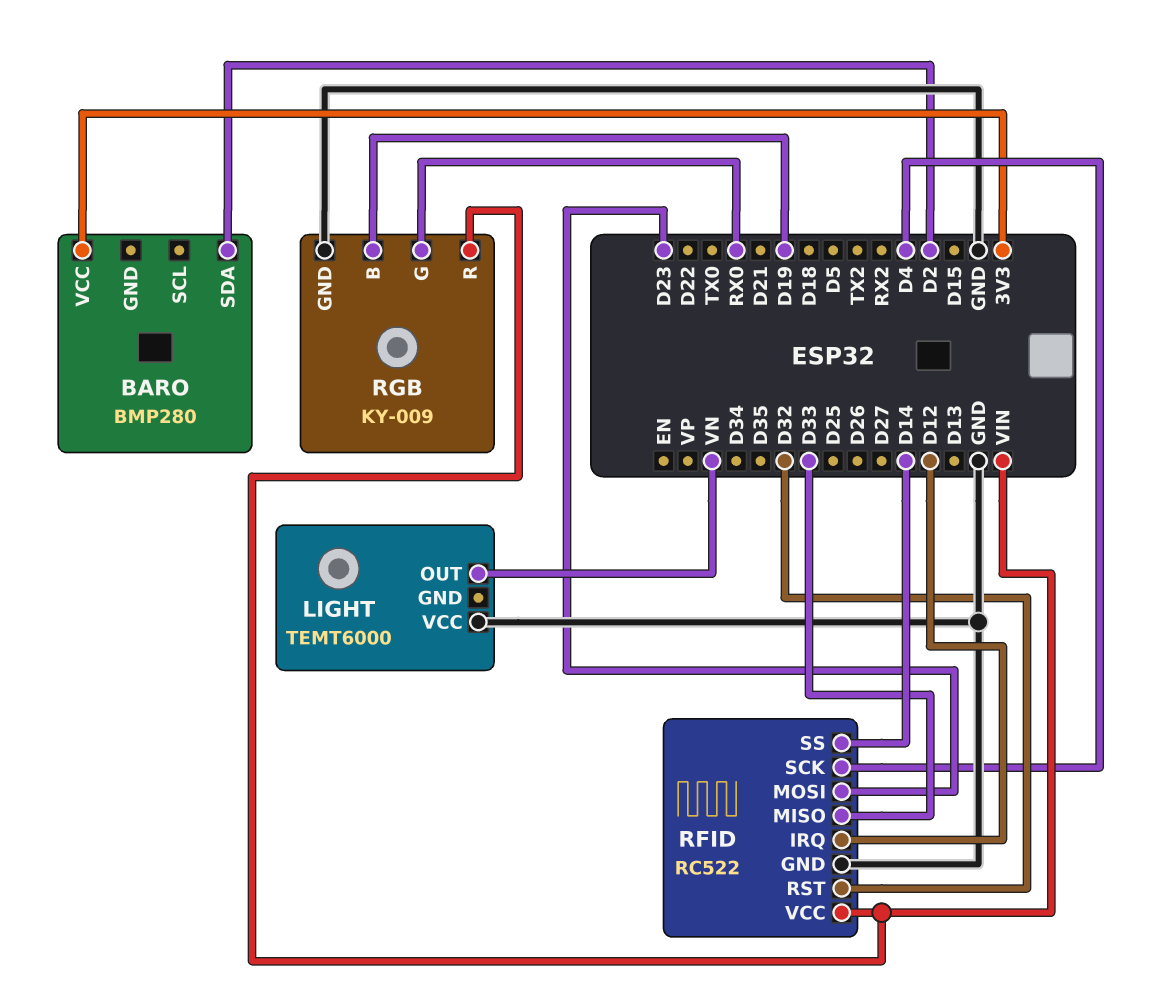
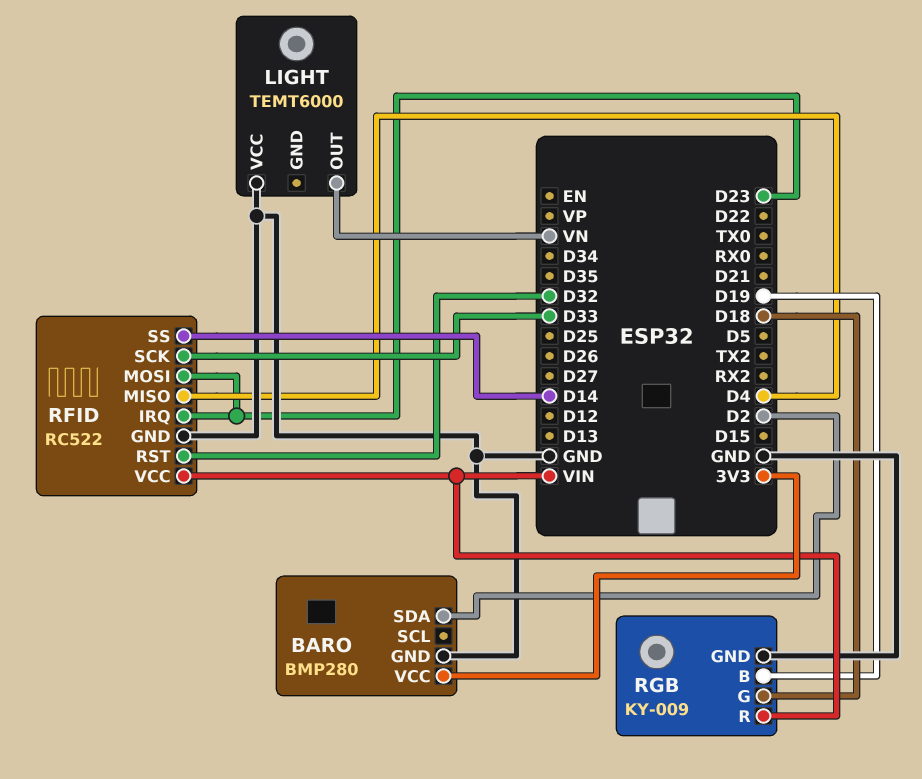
BARO pin GND: none -> GND
RFID pin IRQ: D12 -> D23
RFID pin MISO: D33 -> D4
RFID pin SCK: D4 -> D33
RGB pin G: RX0 -> D18

